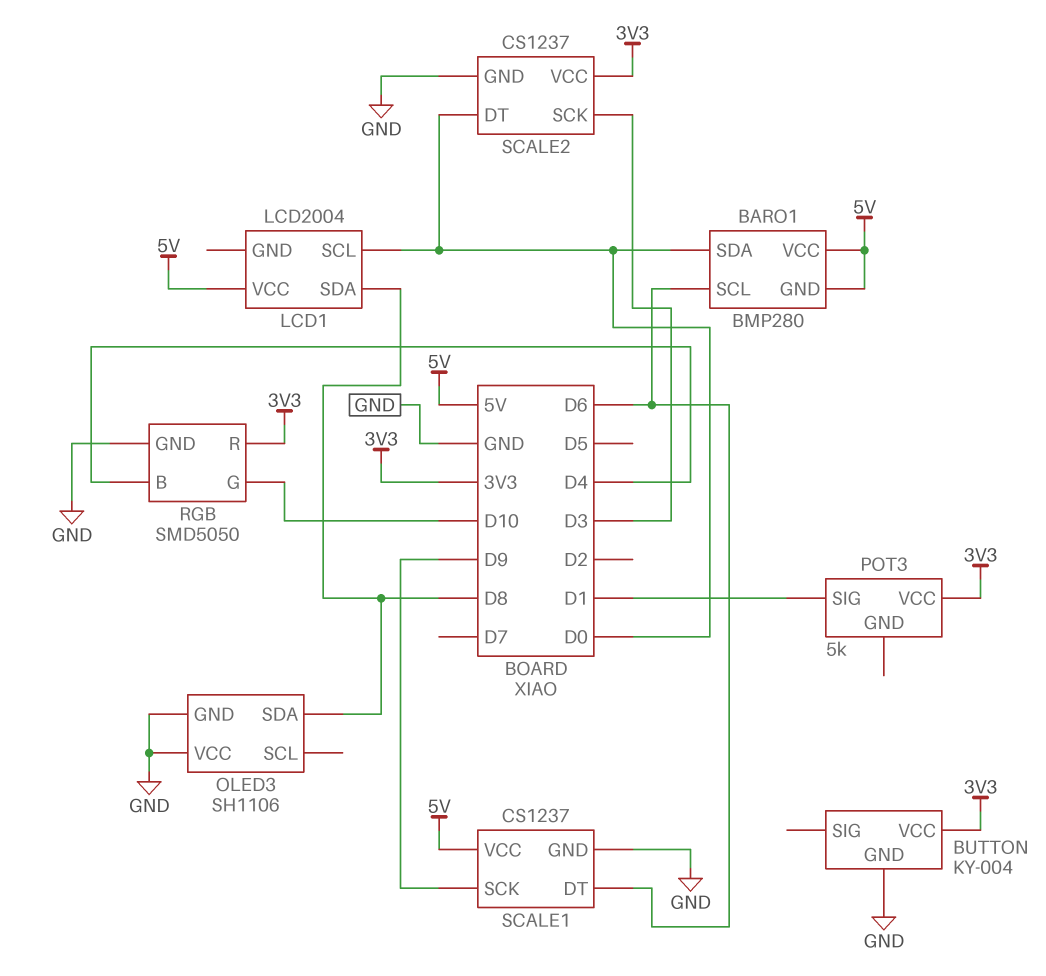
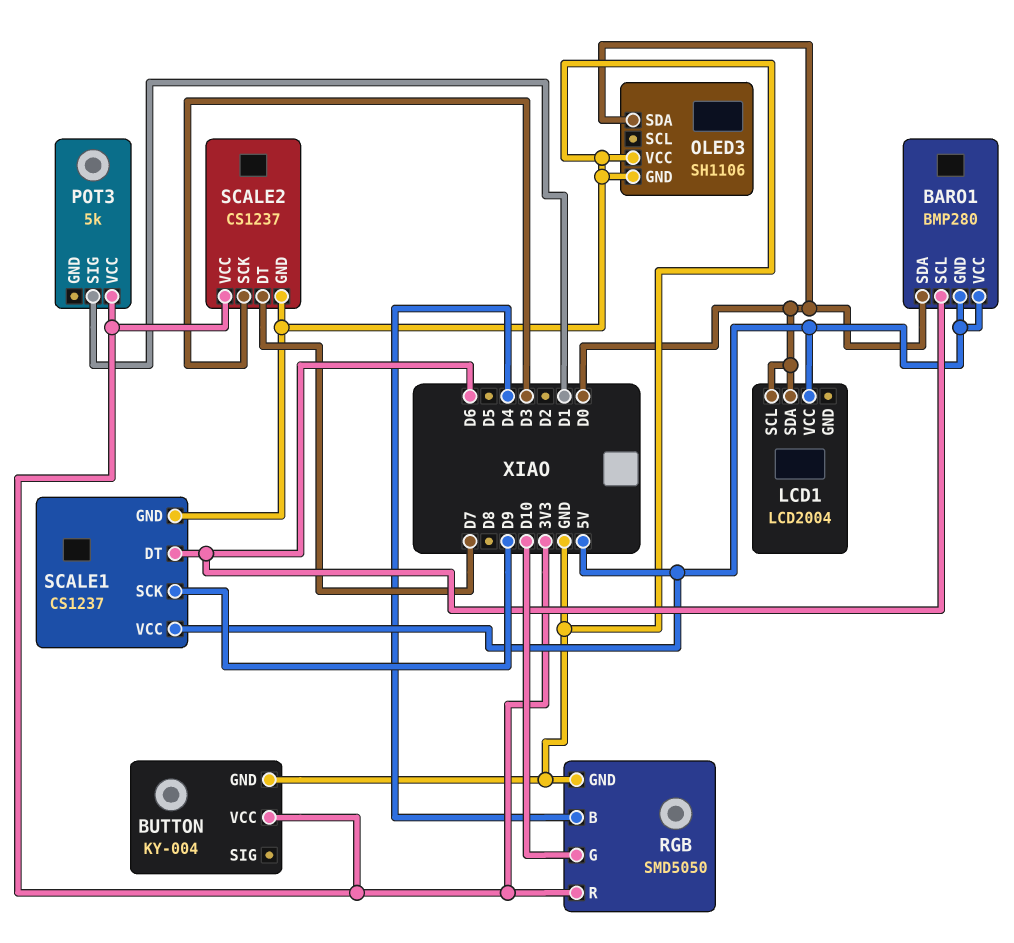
LCD1 pin SDA: D8 -> D0
OLED3 pin SDA: D8 -> D0
SCALE2 pin DT: D0 -> D7

